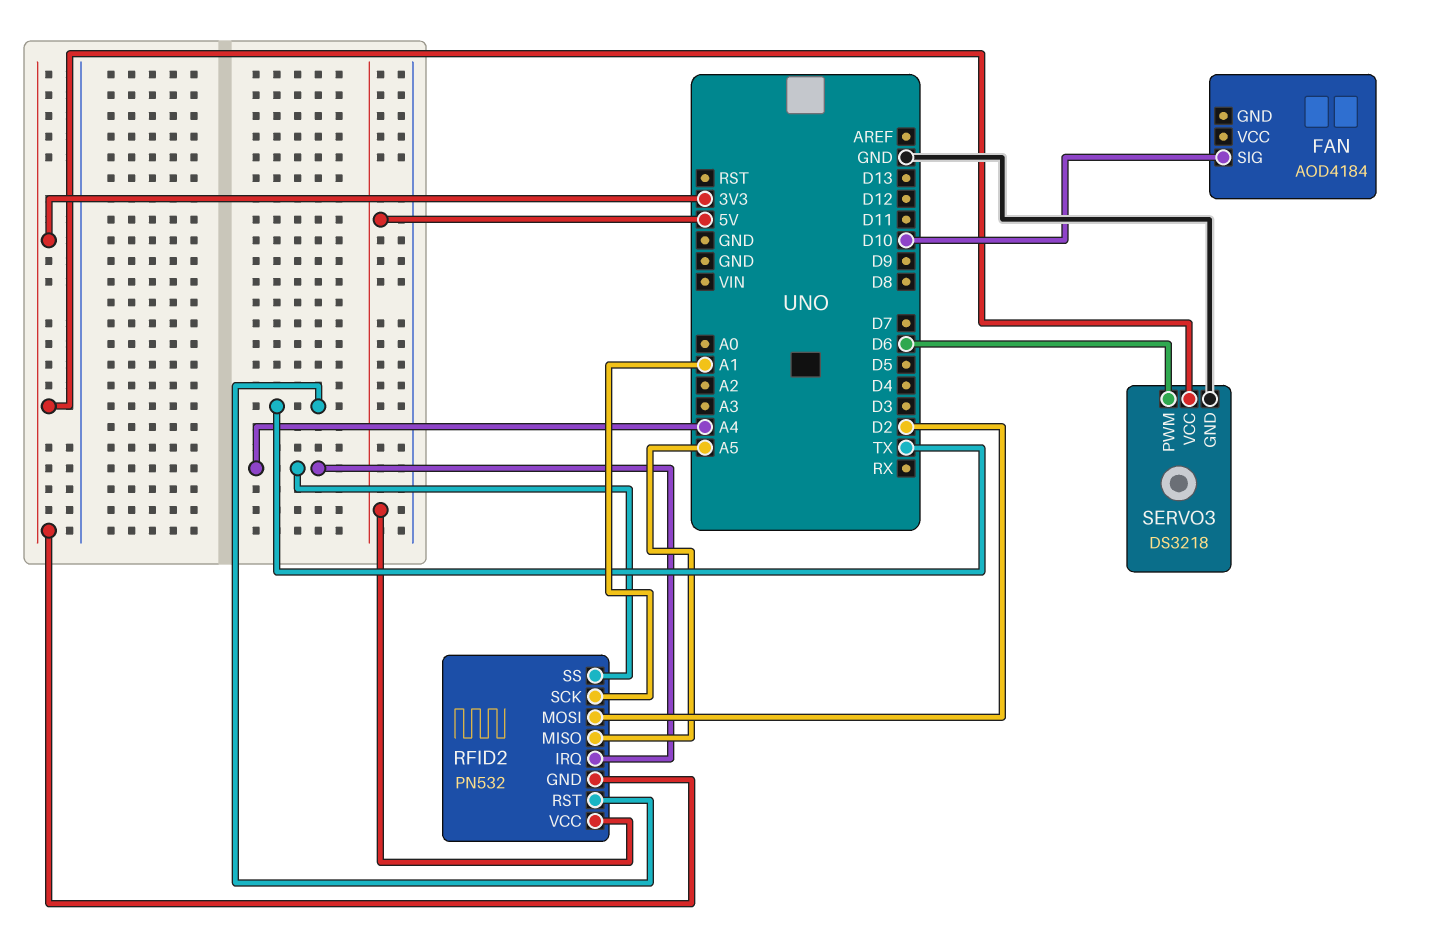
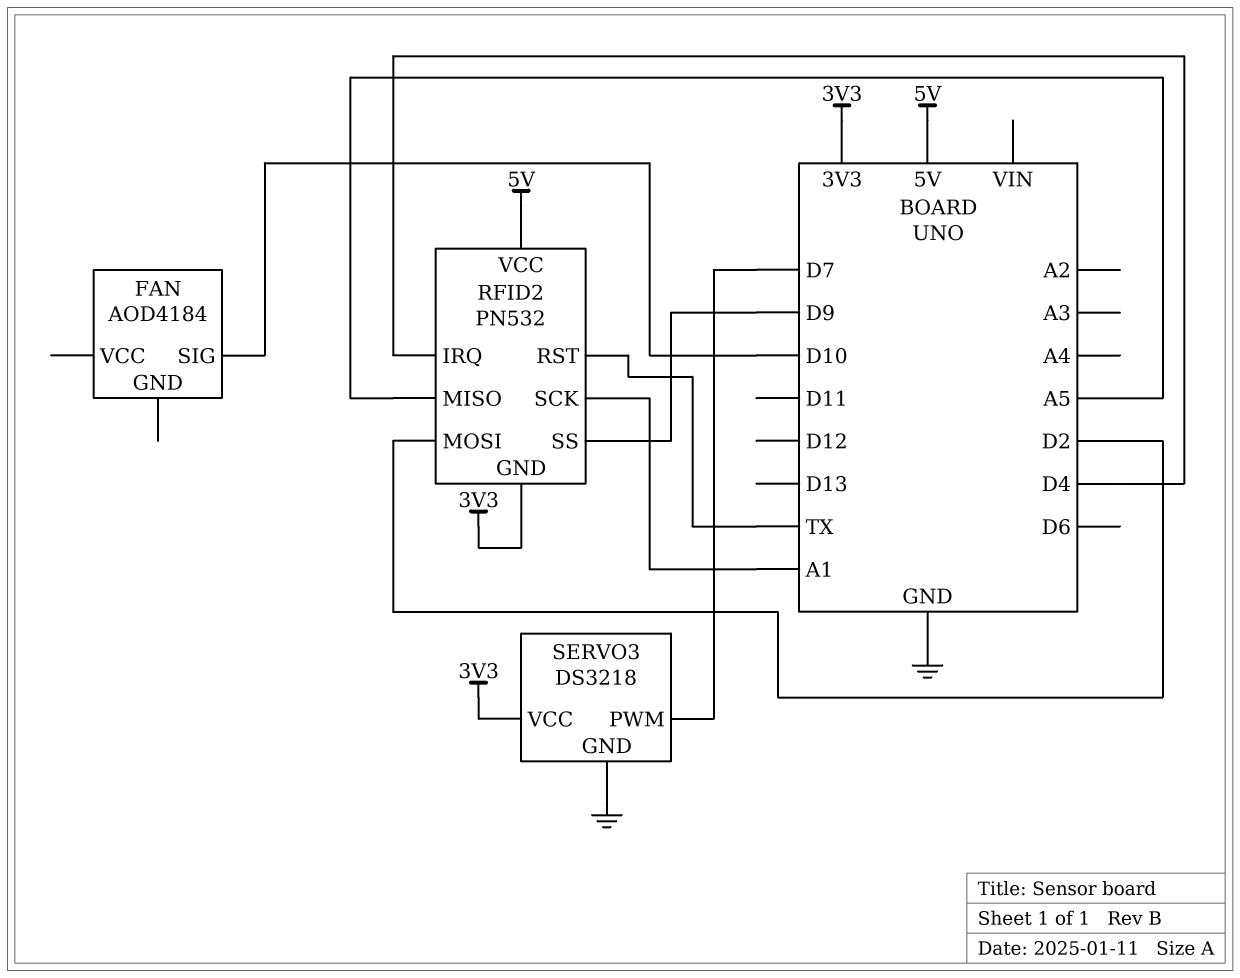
RFID2 pin IRQ: A4 -> D4
RFID2 pin SS: A4 -> D9
SERVO3 pin PWM: D6 -> D7

